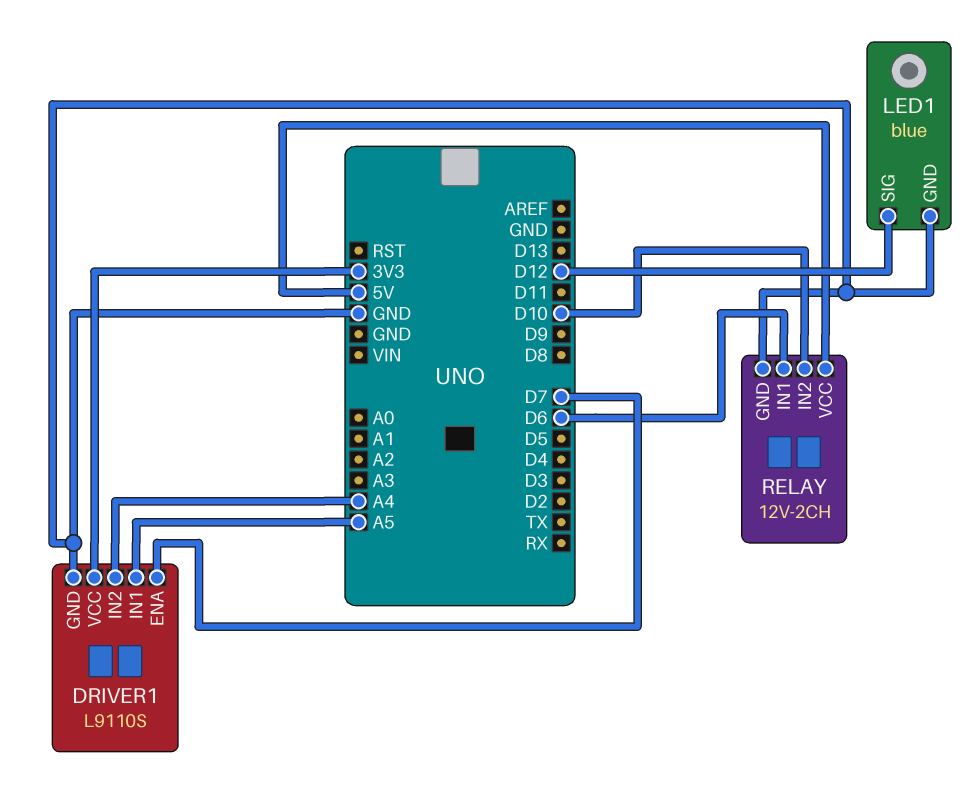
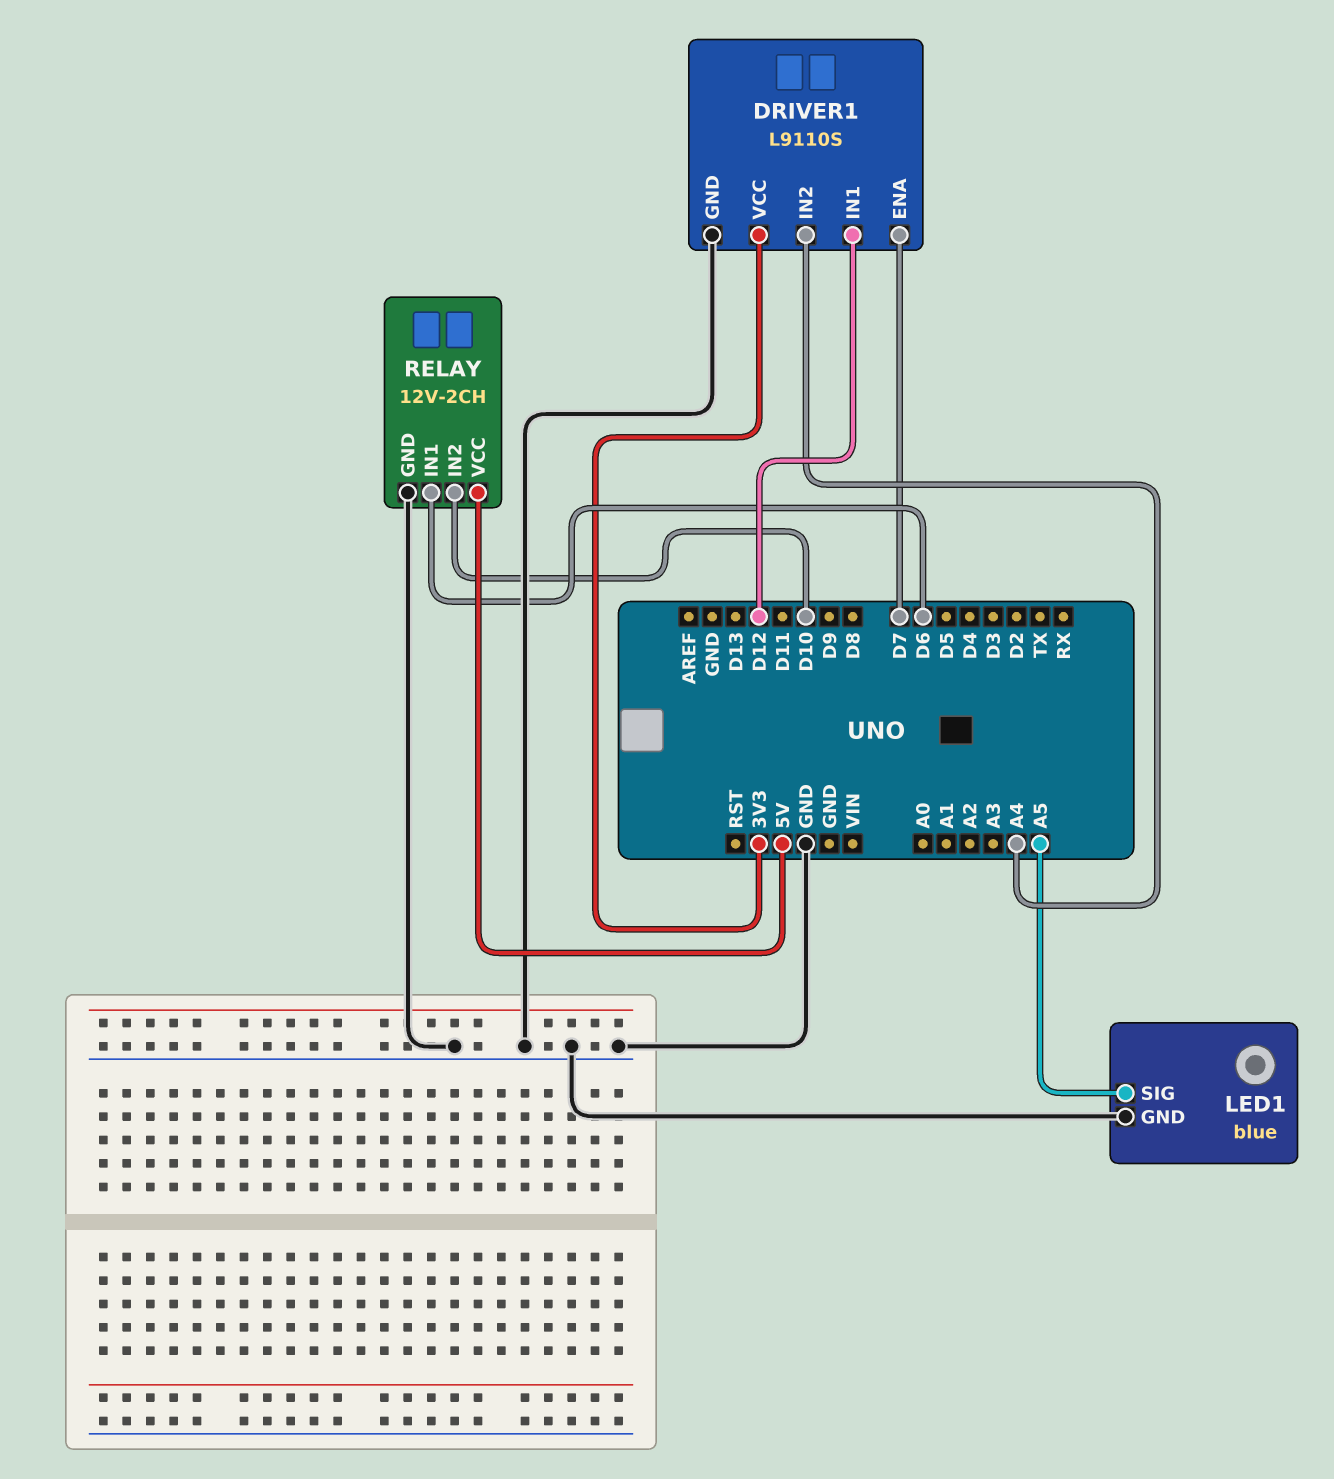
DRIVER1 pin IN1: A5 -> D12
LED1 pin SIG: D12 -> A5

